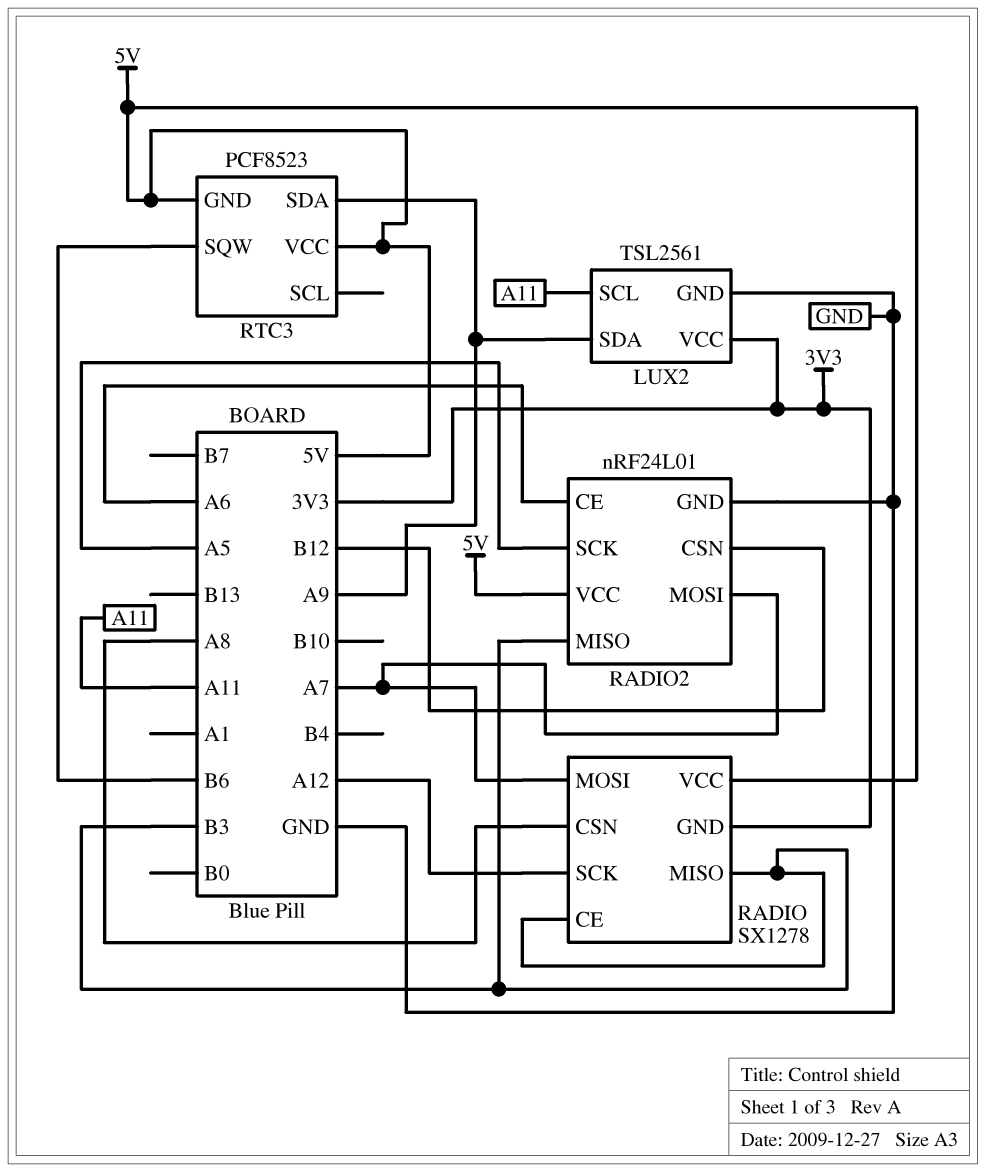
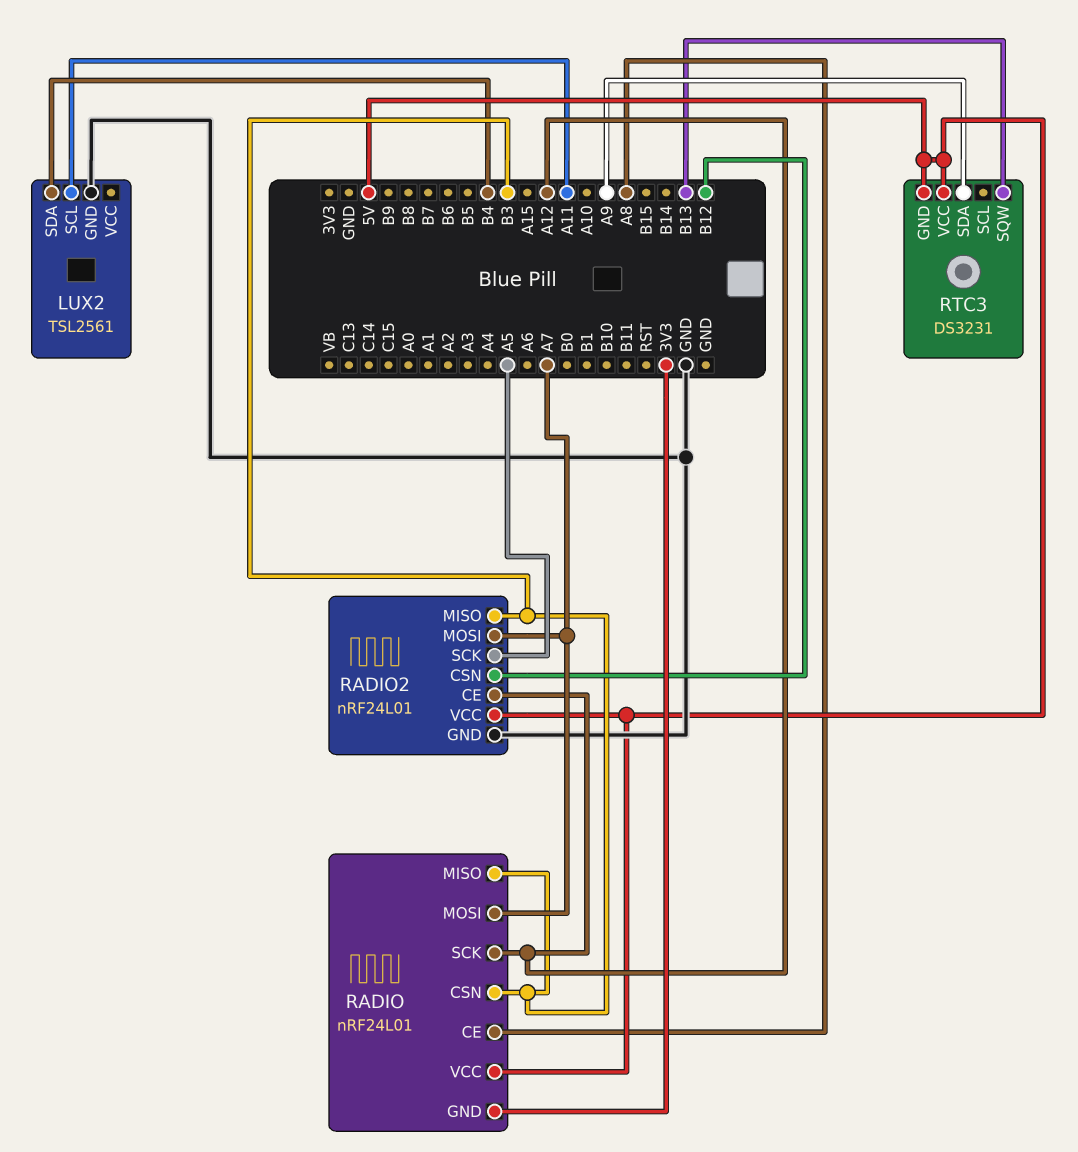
LUX2 pin SDA: A9 -> B4
LUX2 pin VCC: 3V3 -> none
RADIO: SX1278 -> nRF24L01
RADIO pin CE: B3 -> A8
RADIO pin CSN: A8 -> B3
RADIO2 pin CE: A6 -> A12
RTC3: PCF8523 -> DS3231
RTC3 pin SQW: B6 -> B13

